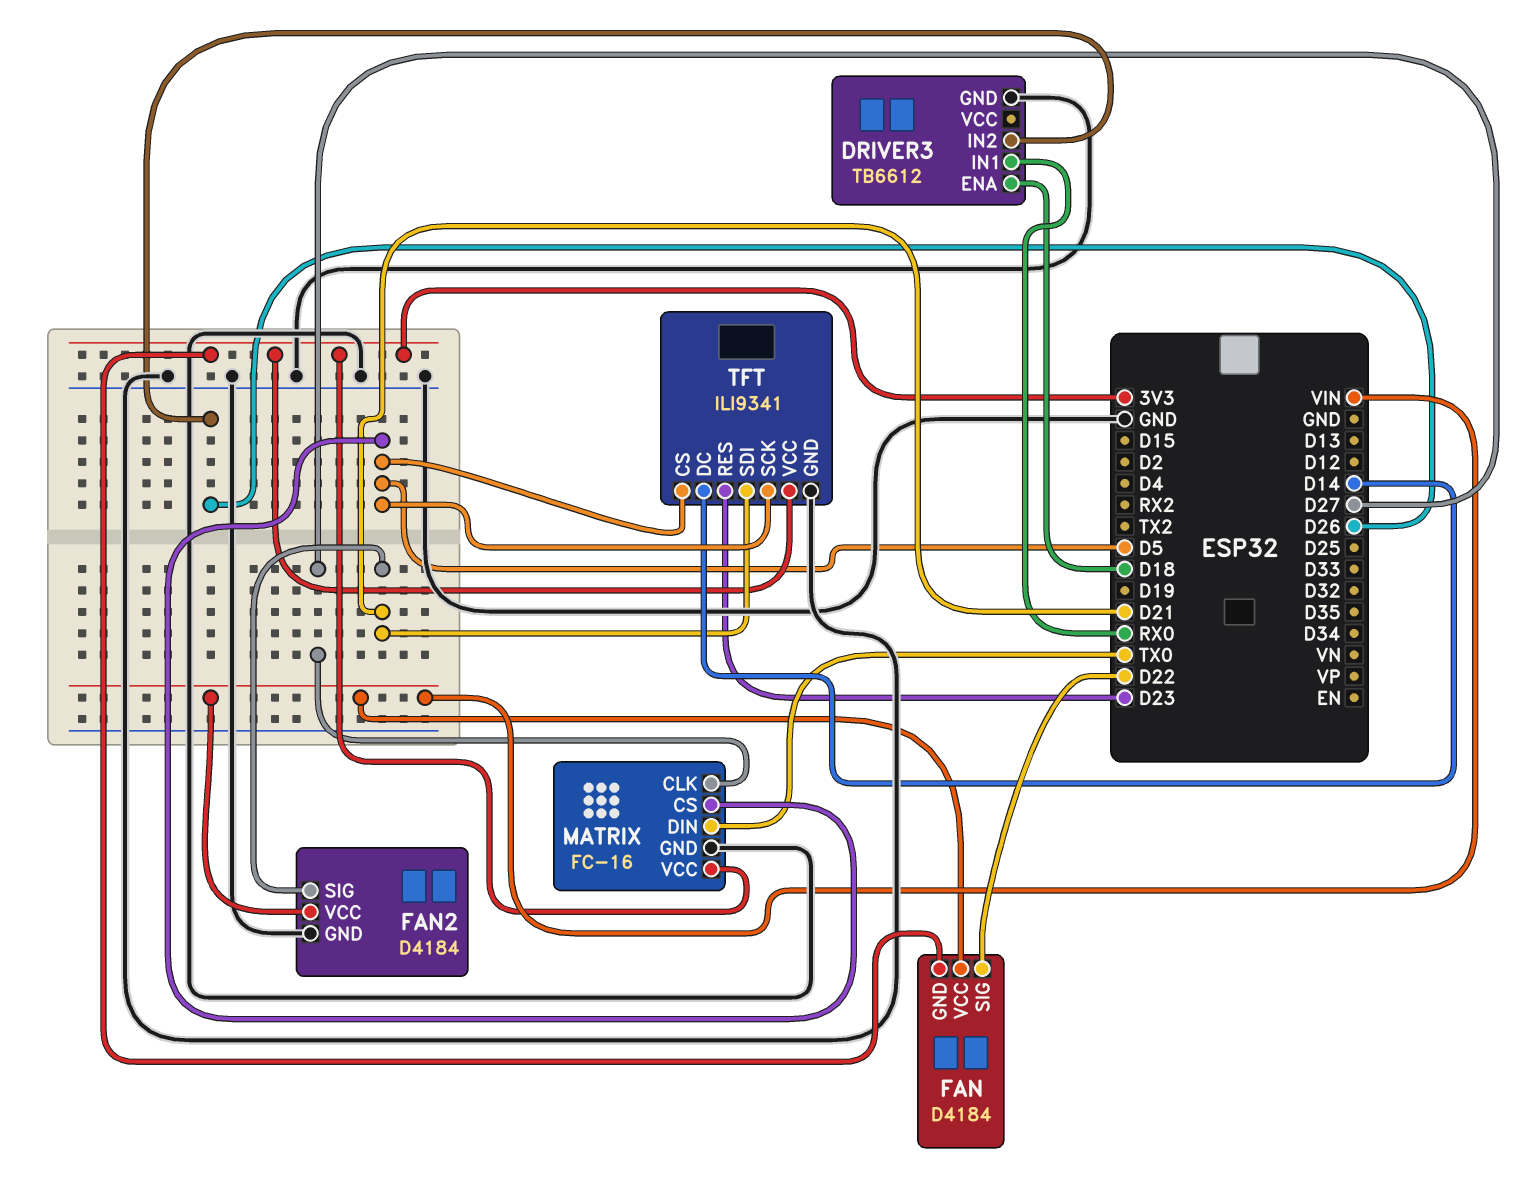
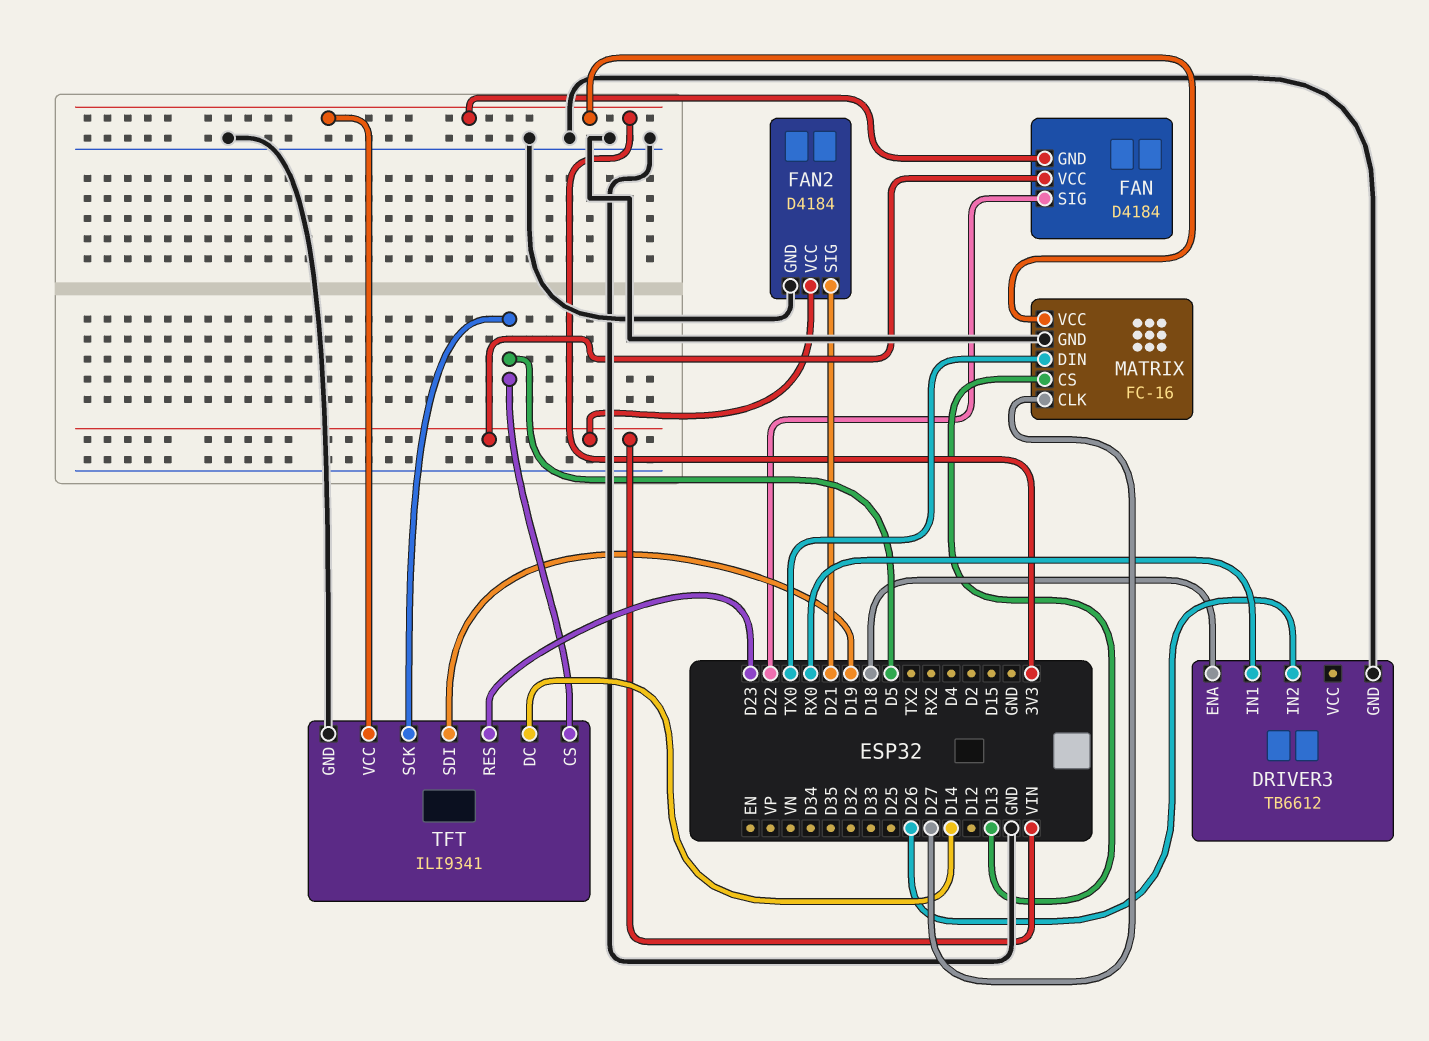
MATRIX pin CS: D5 -> D13
TFT pin SDI: D21 -> D19

